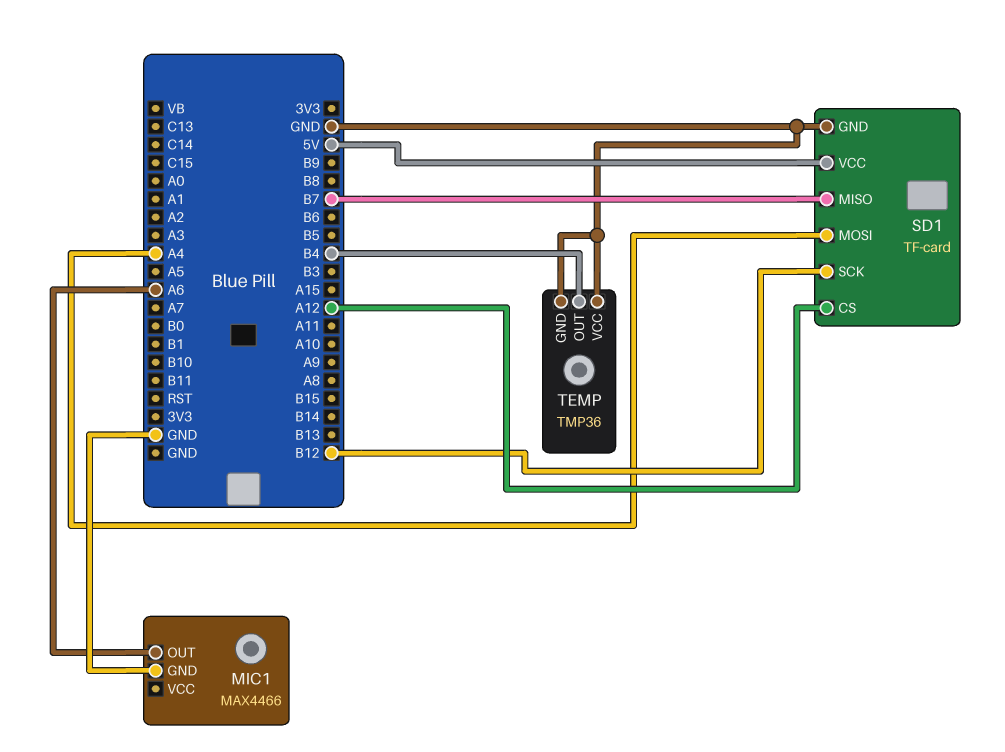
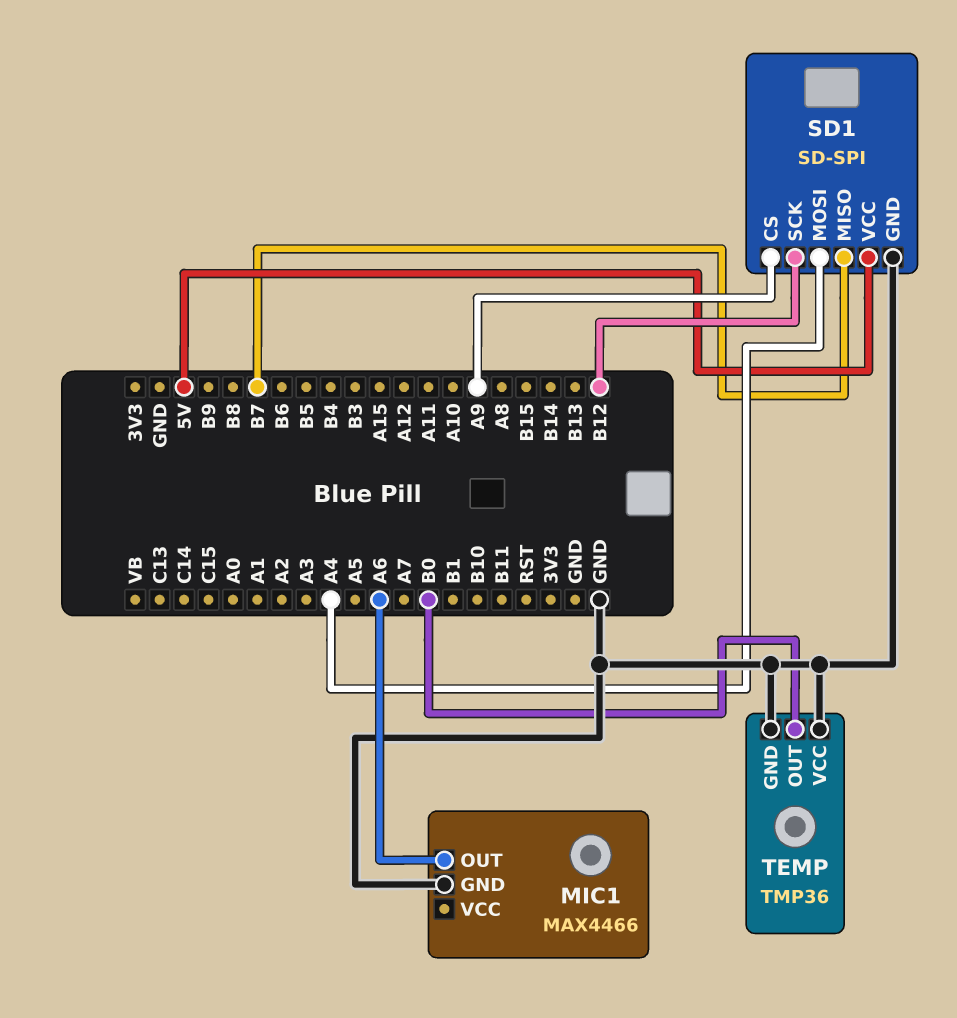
SD1: TF-card -> SD-SPI
SD1 pin CS: A12 -> A9
TEMP pin OUT: B4 -> B0

